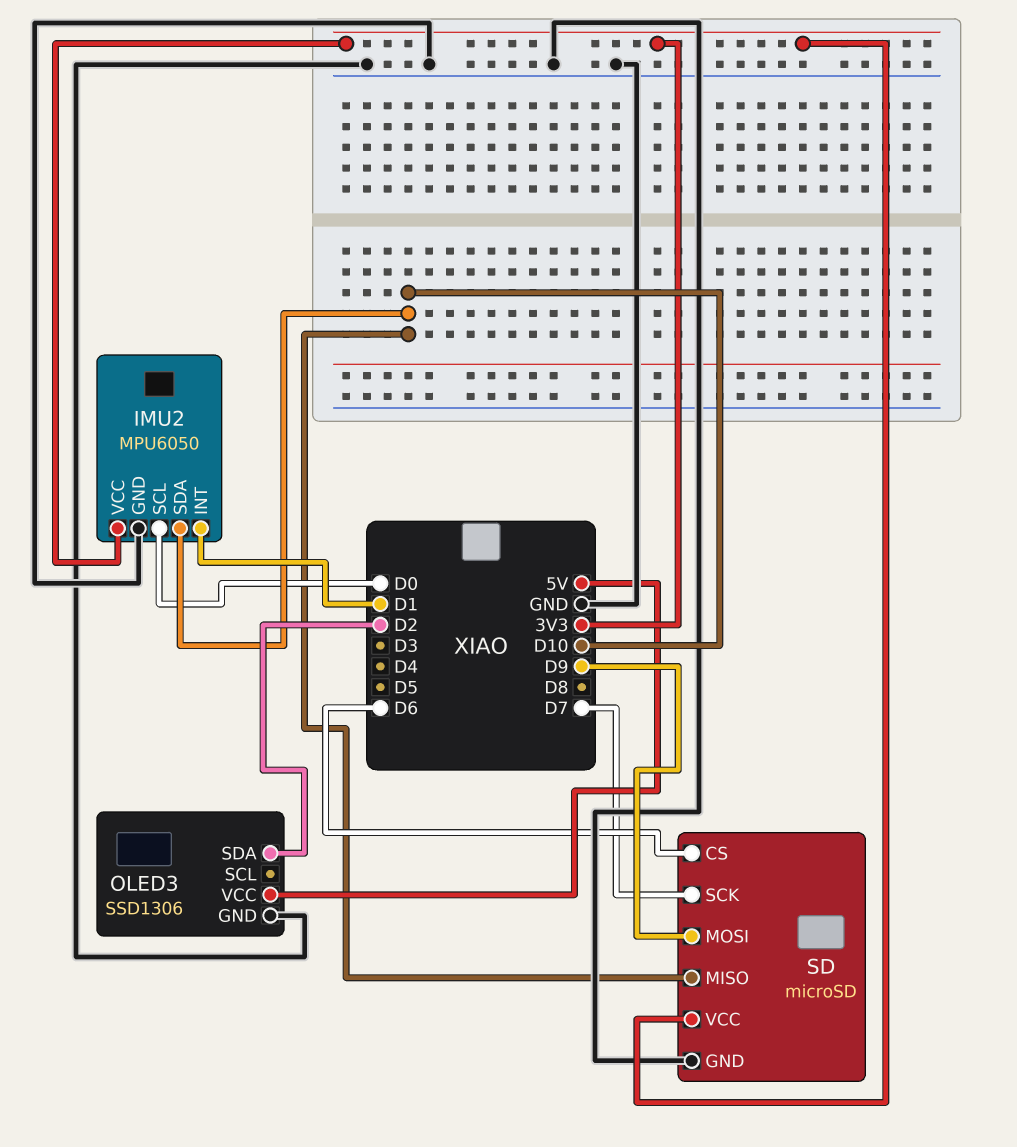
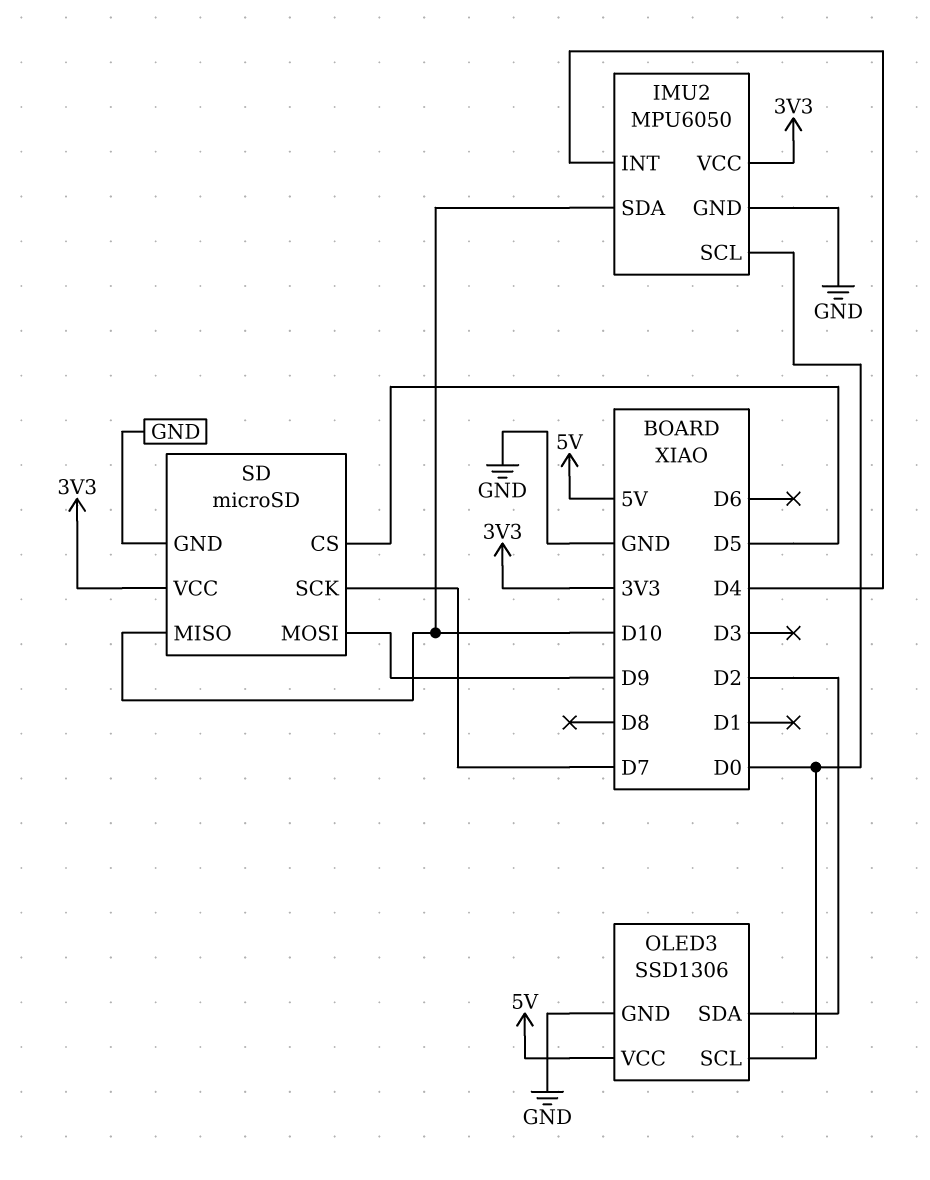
IMU2 pin INT: D1 -> D4
OLED3 pin SCL: none -> D0
SD pin CS: D6 -> D5

